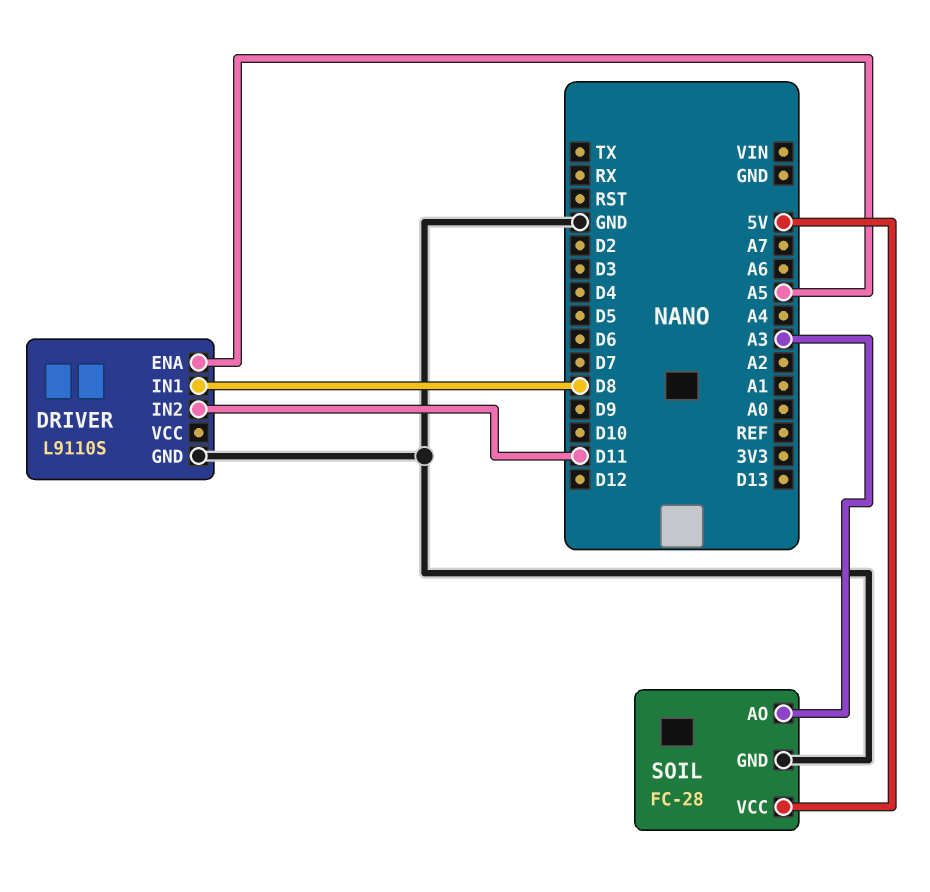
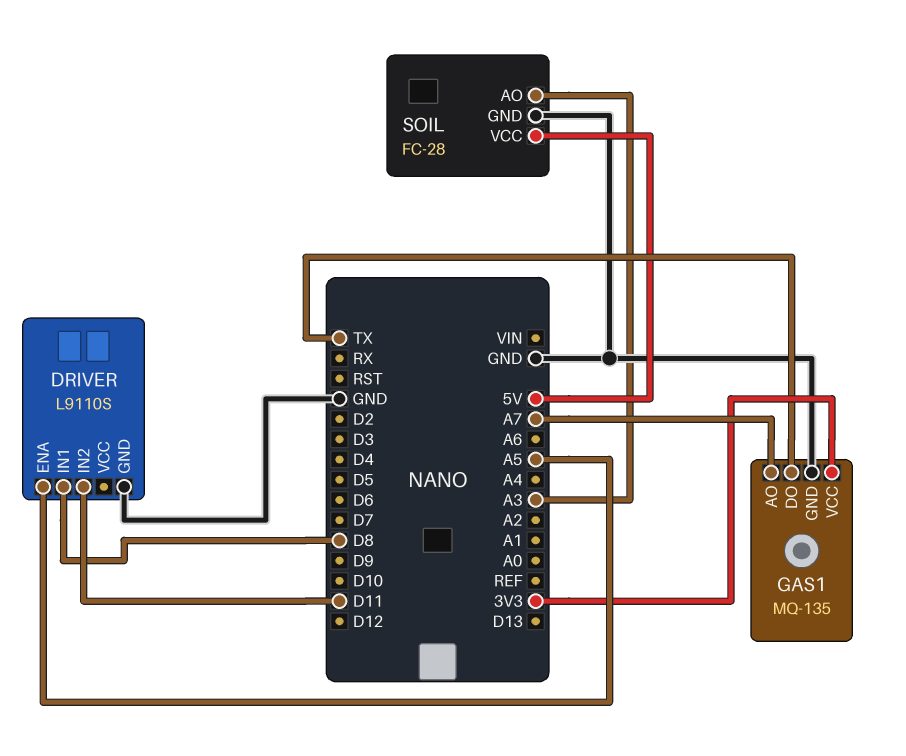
GAS1: none -> MQ-135
GAS1 pin AO: none -> A7
GAS1 pin DO: none -> TX
GAS1 pin GND: none -> GND
GAS1 pin VCC: none -> 3V3

